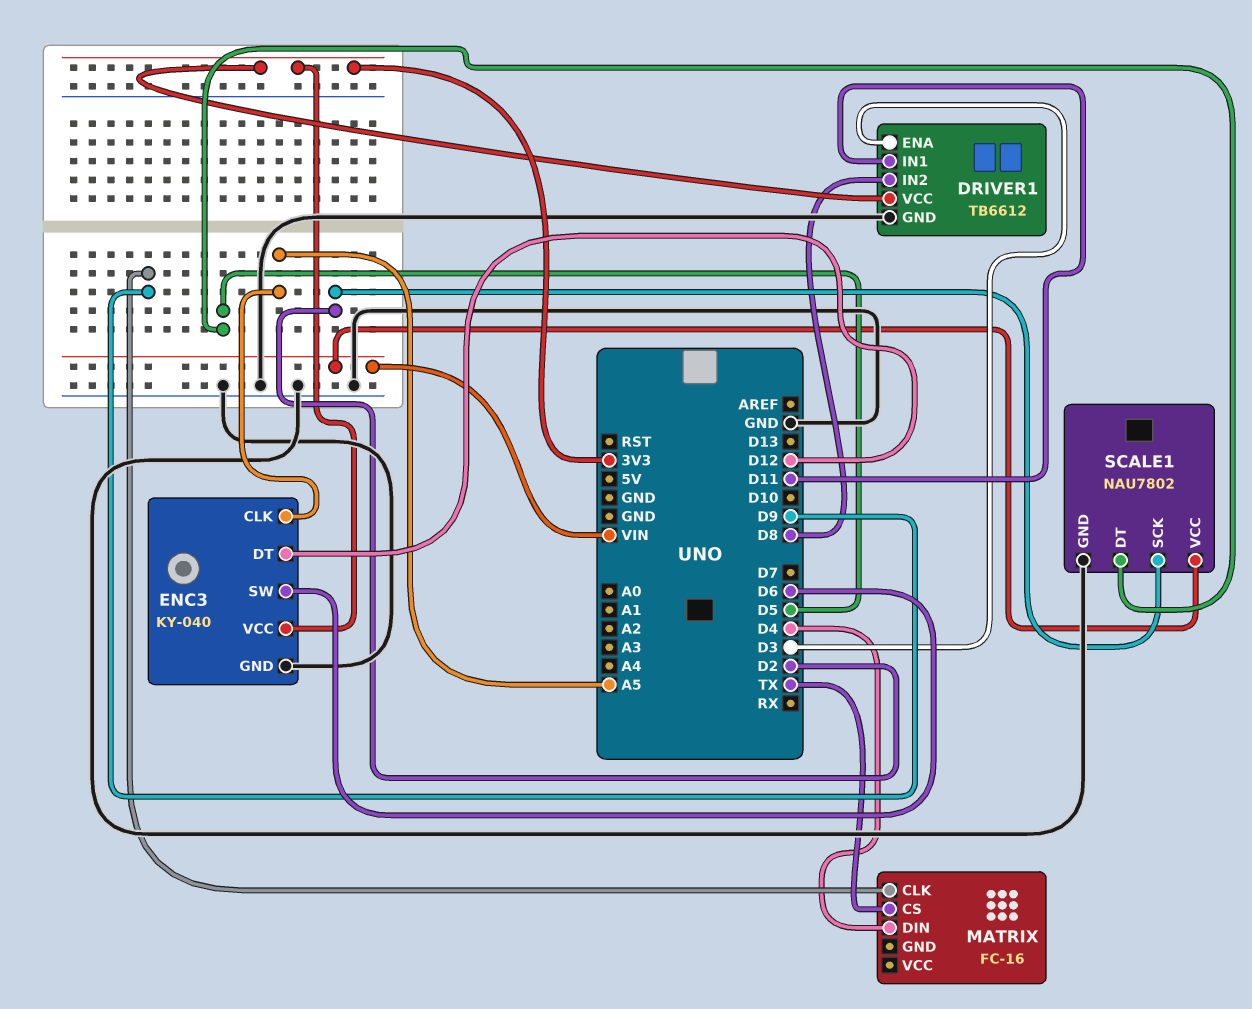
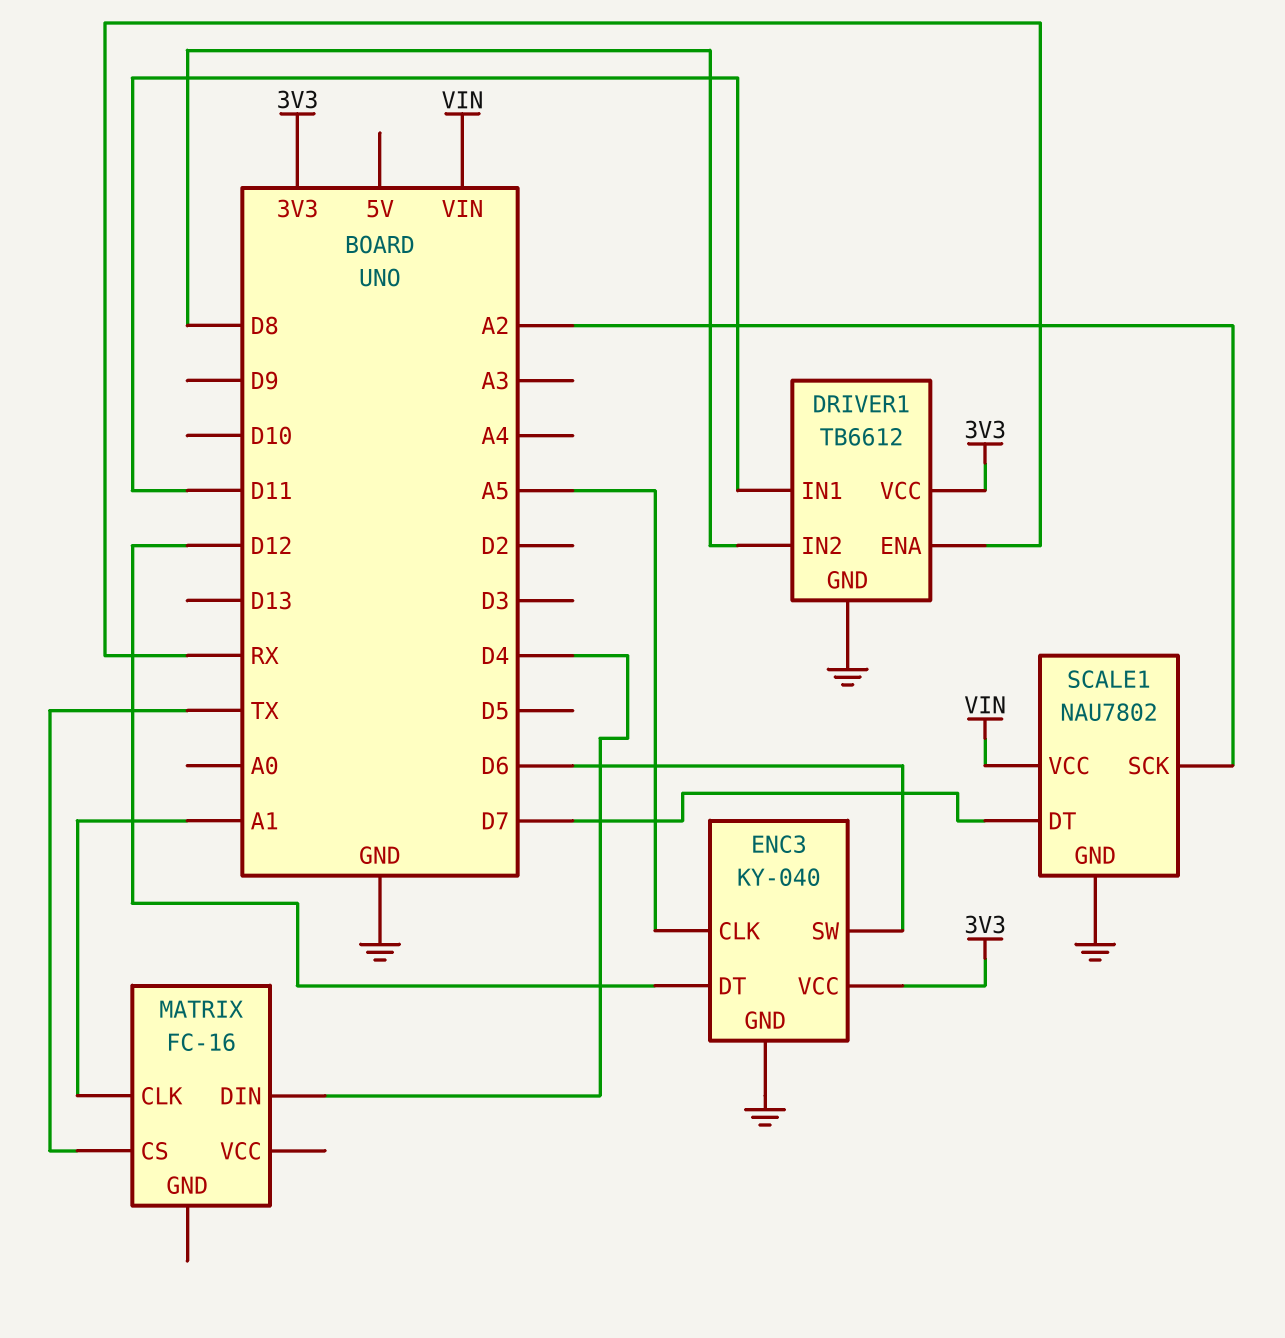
DRIVER1 pin ENA: D3 -> RX
MATRIX pin CLK: D9 -> A1
SCALE1 pin DT: D5 -> D7
SCALE1 pin SCK: D2 -> A2

